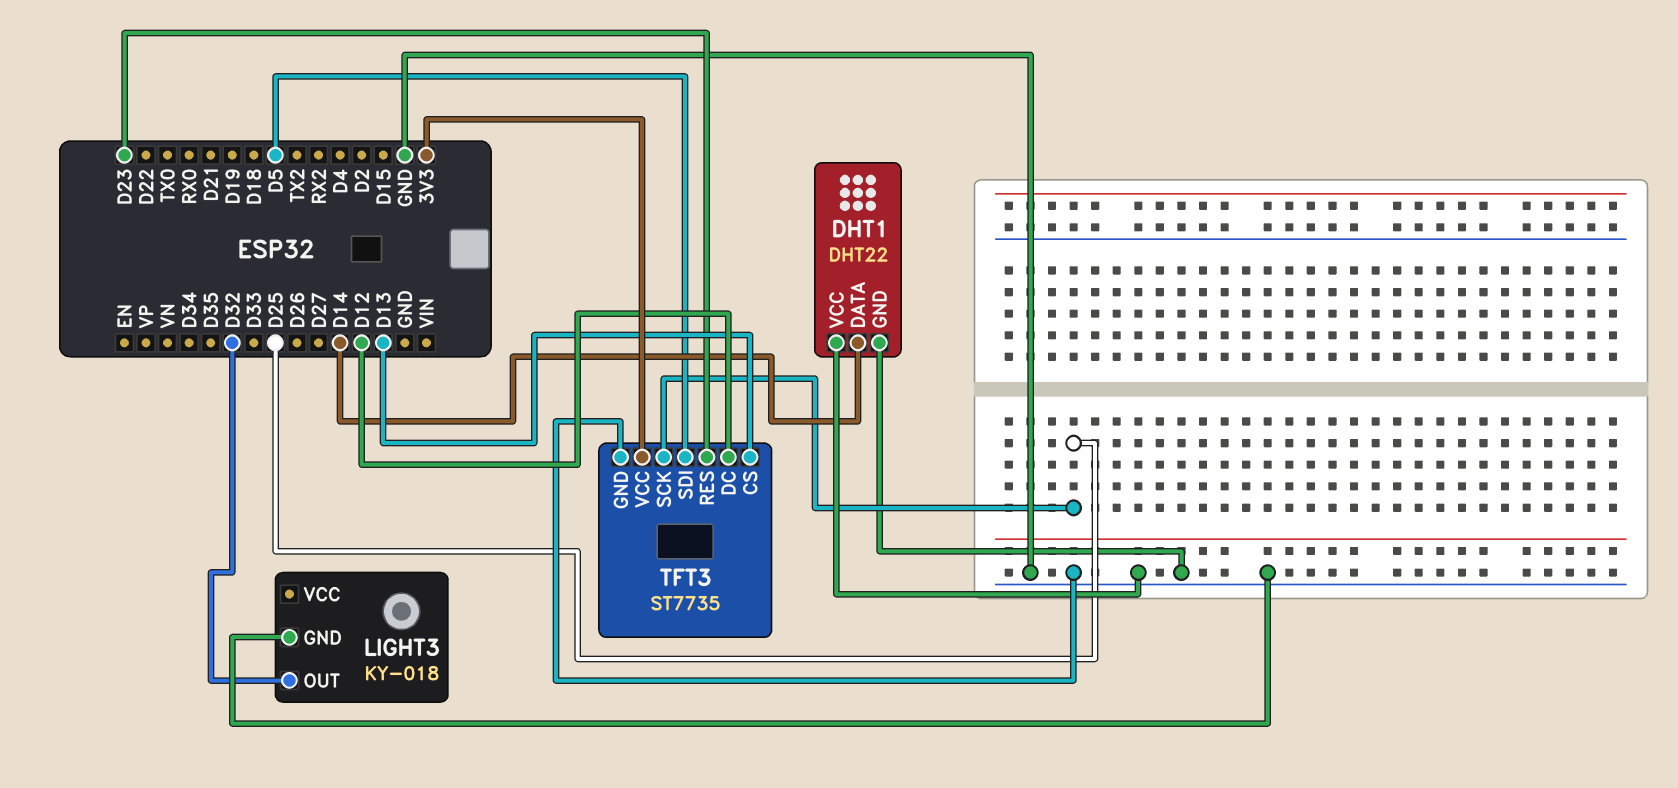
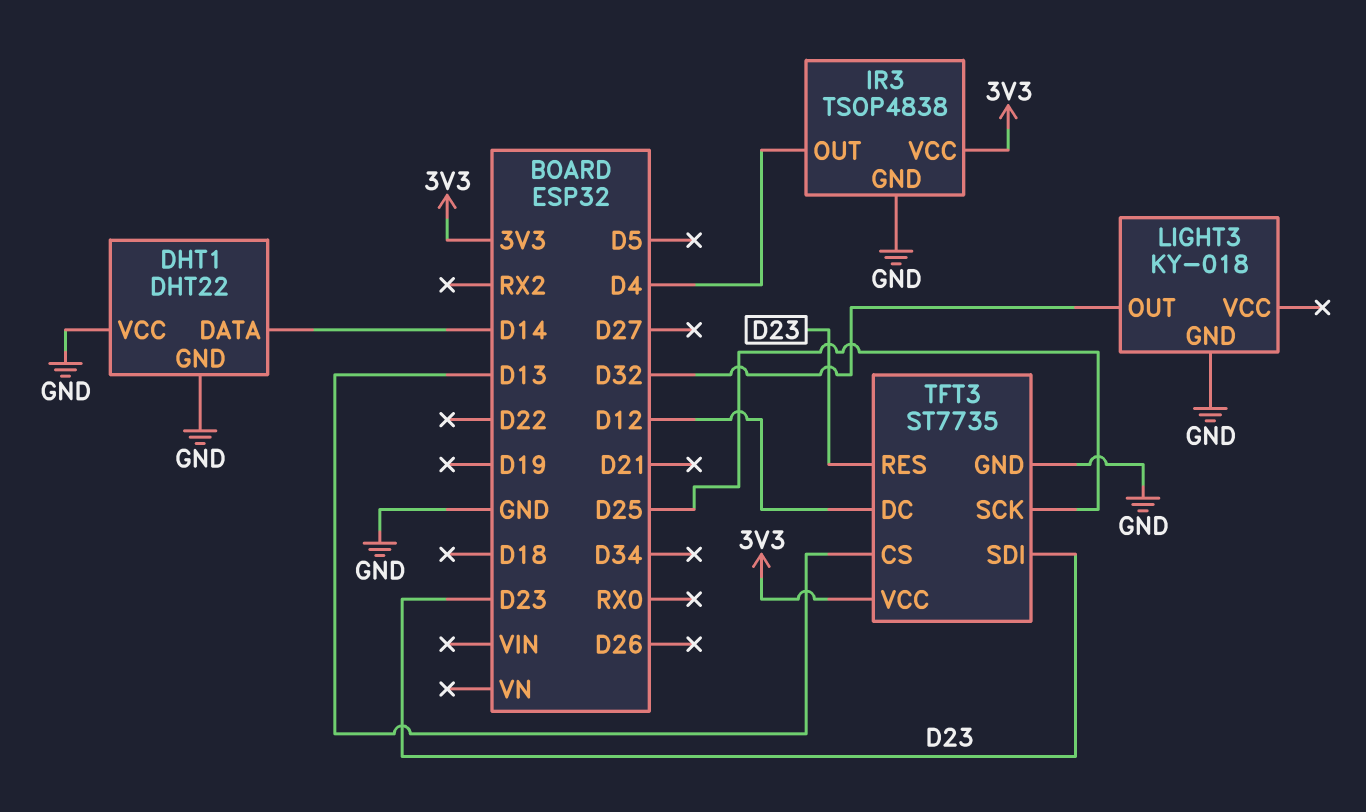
IR3: none -> TSOP4838
IR3 pin GND: none -> GND
IR3 pin OUT: none -> D4
IR3 pin VCC: none -> 3V3
TFT3 pin SDI: D5 -> D23

